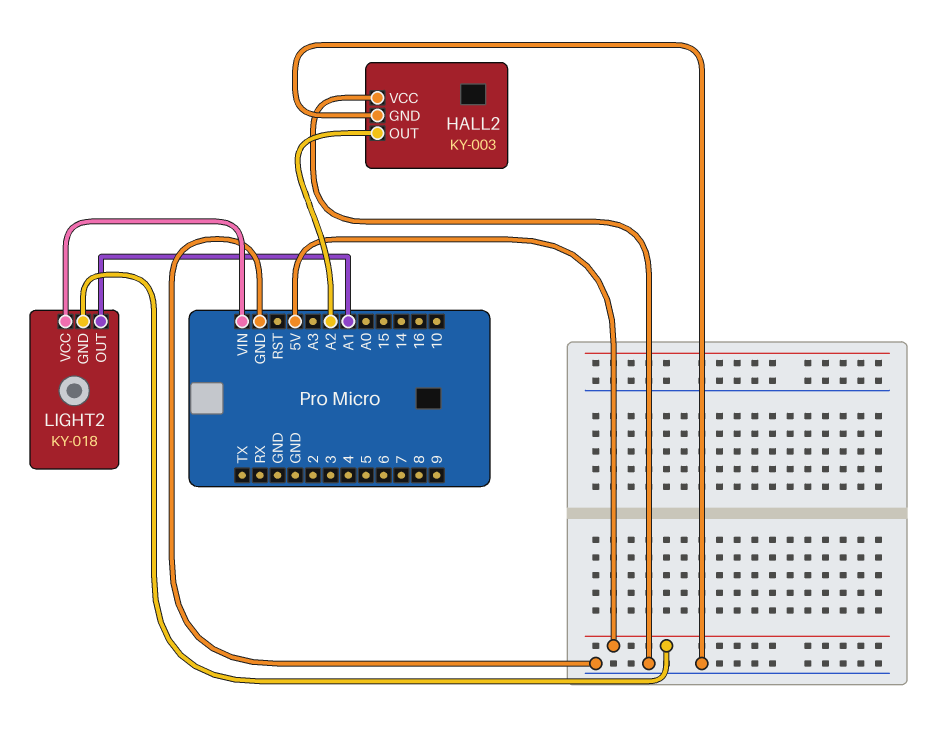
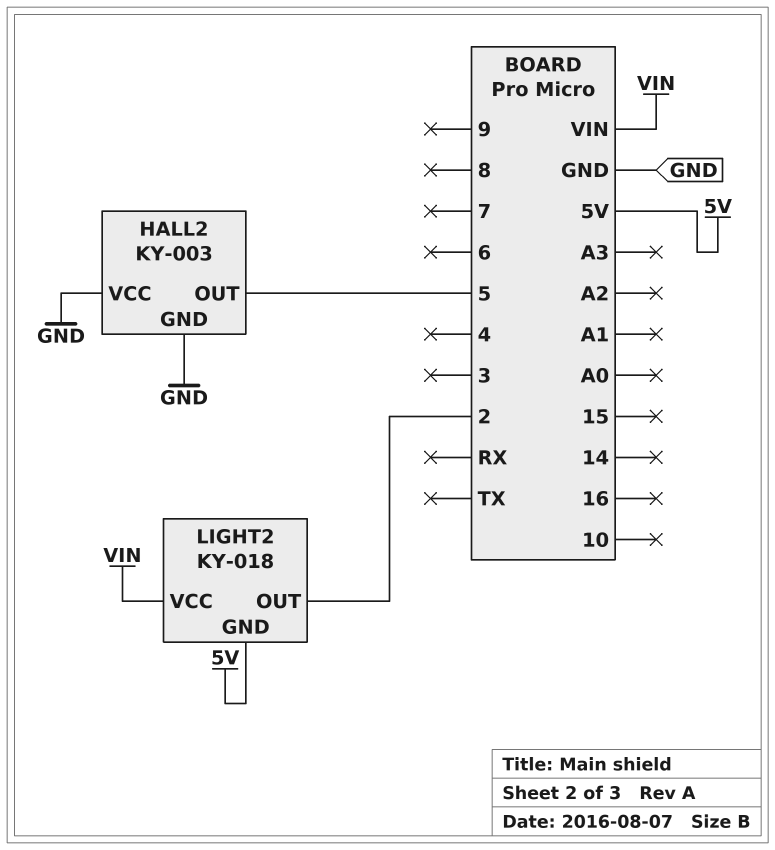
HALL2 pin OUT: A2 -> 5
LIGHT2 pin OUT: A1 -> 2

